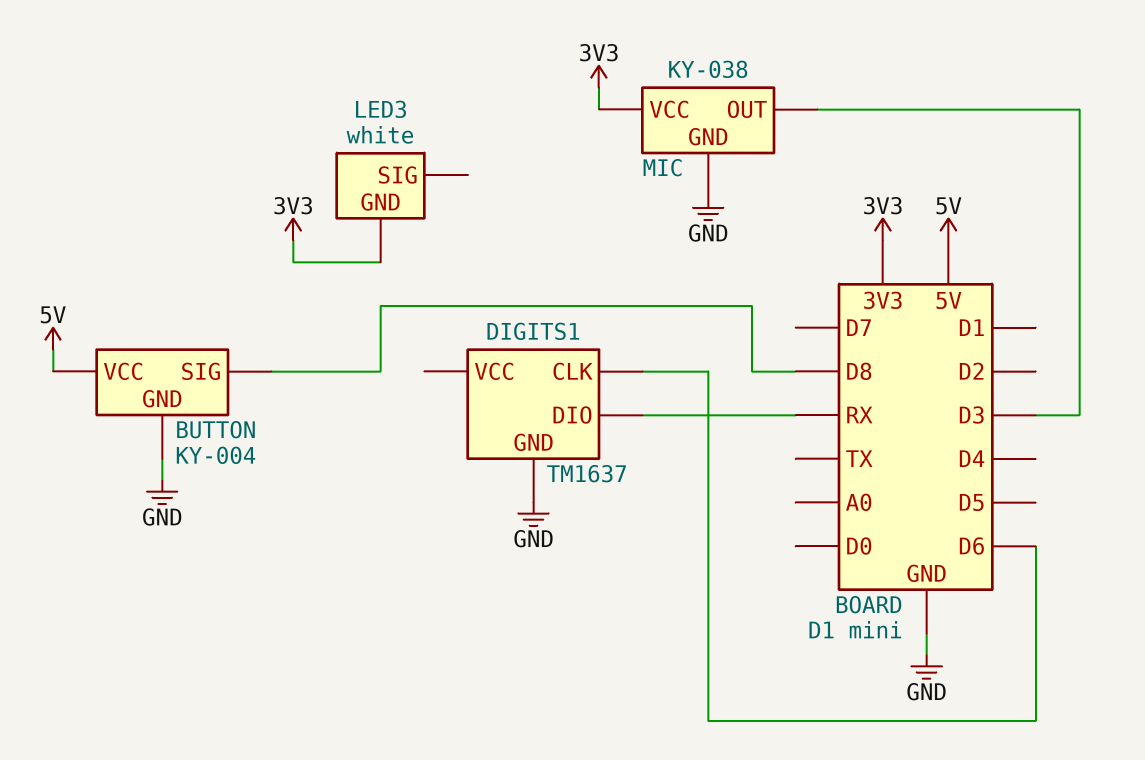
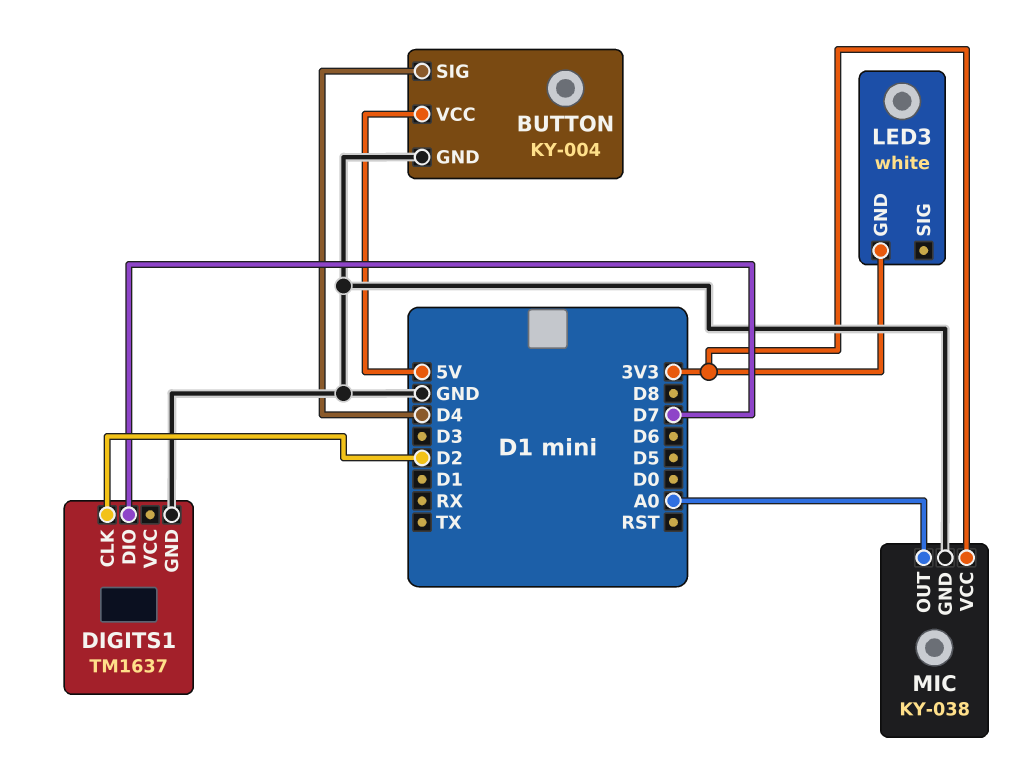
BUTTON pin SIG: D8 -> D4
DIGITS1 pin CLK: D6 -> D2
DIGITS1 pin DIO: RX -> D7
MIC pin OUT: D3 -> A0

